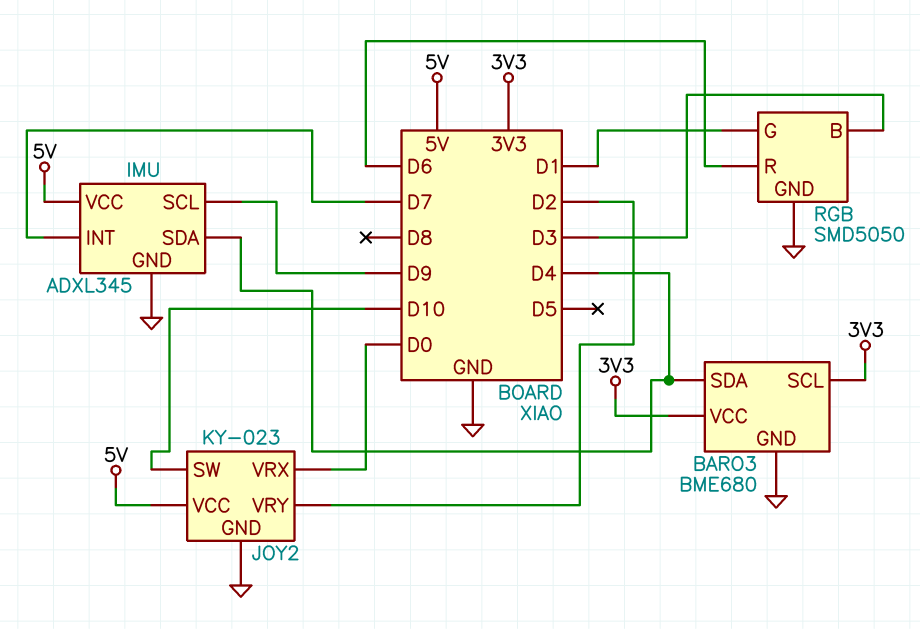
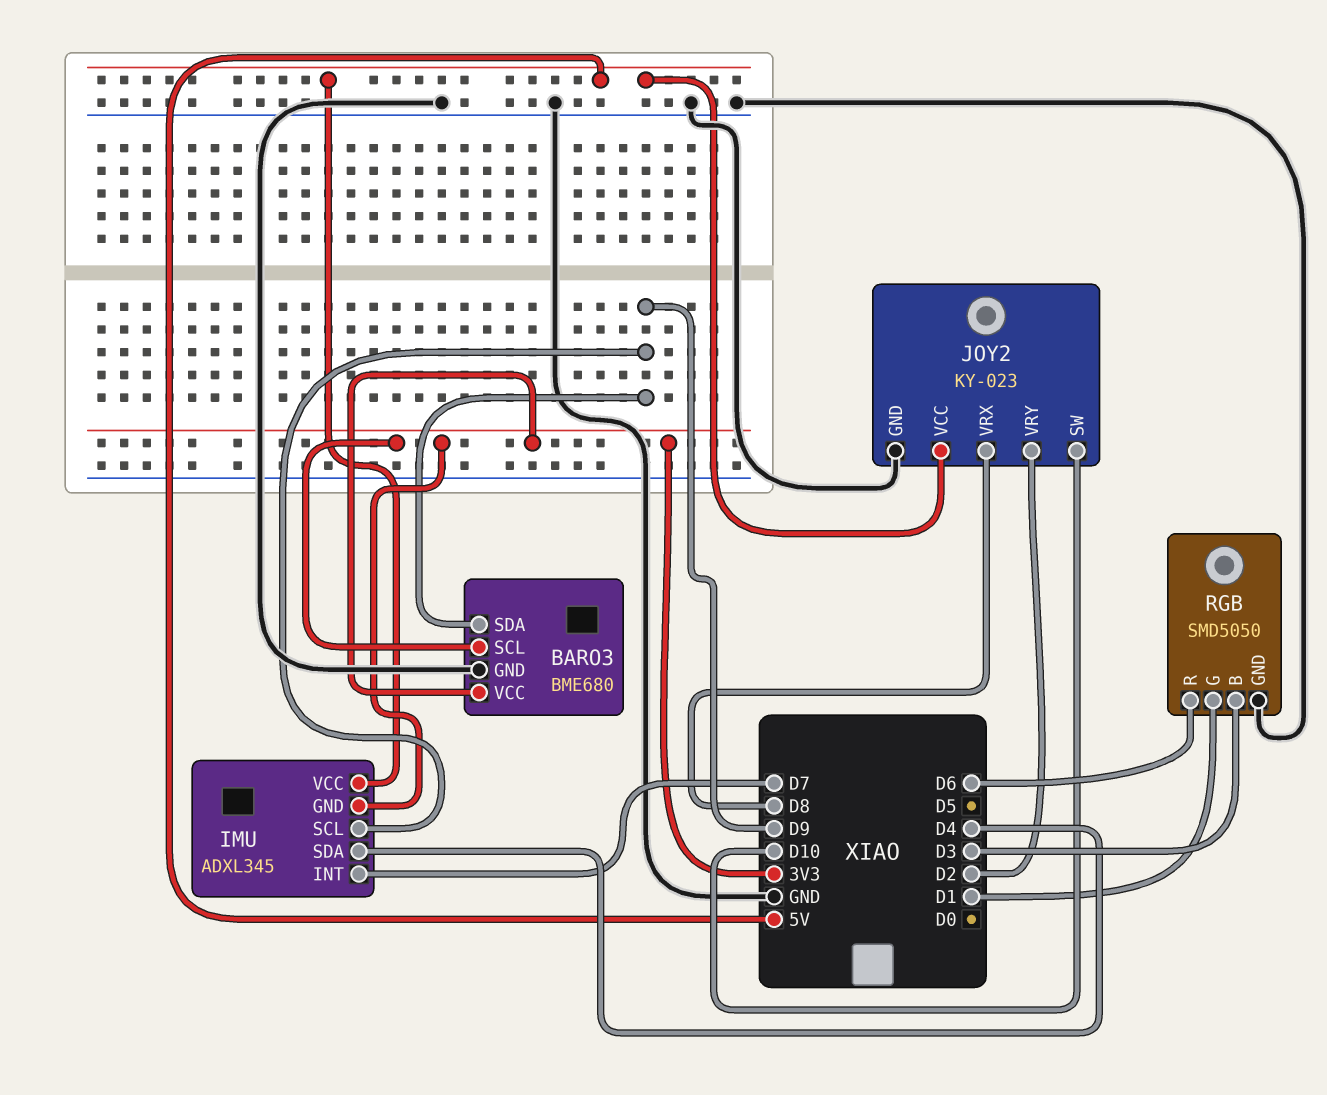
BARO3 pin SDA: D4 -> D9
IMU pin GND: GND -> 3V3
JOY2 pin VRX: D0 -> D8

